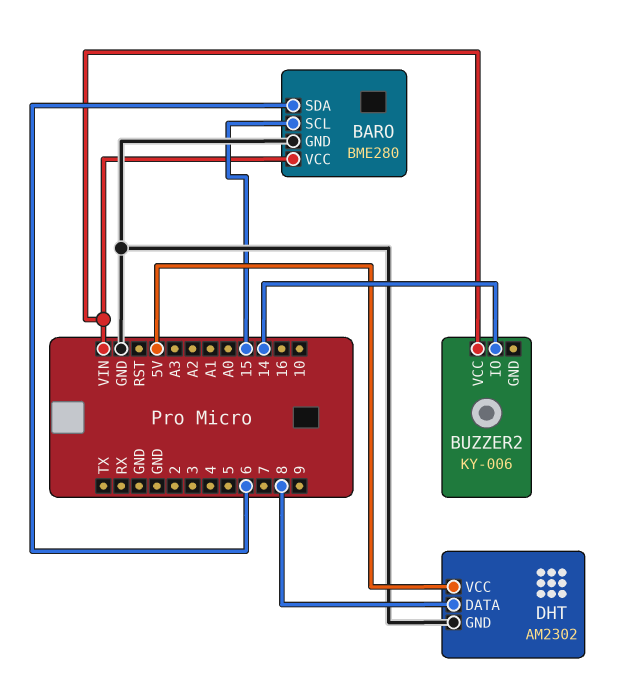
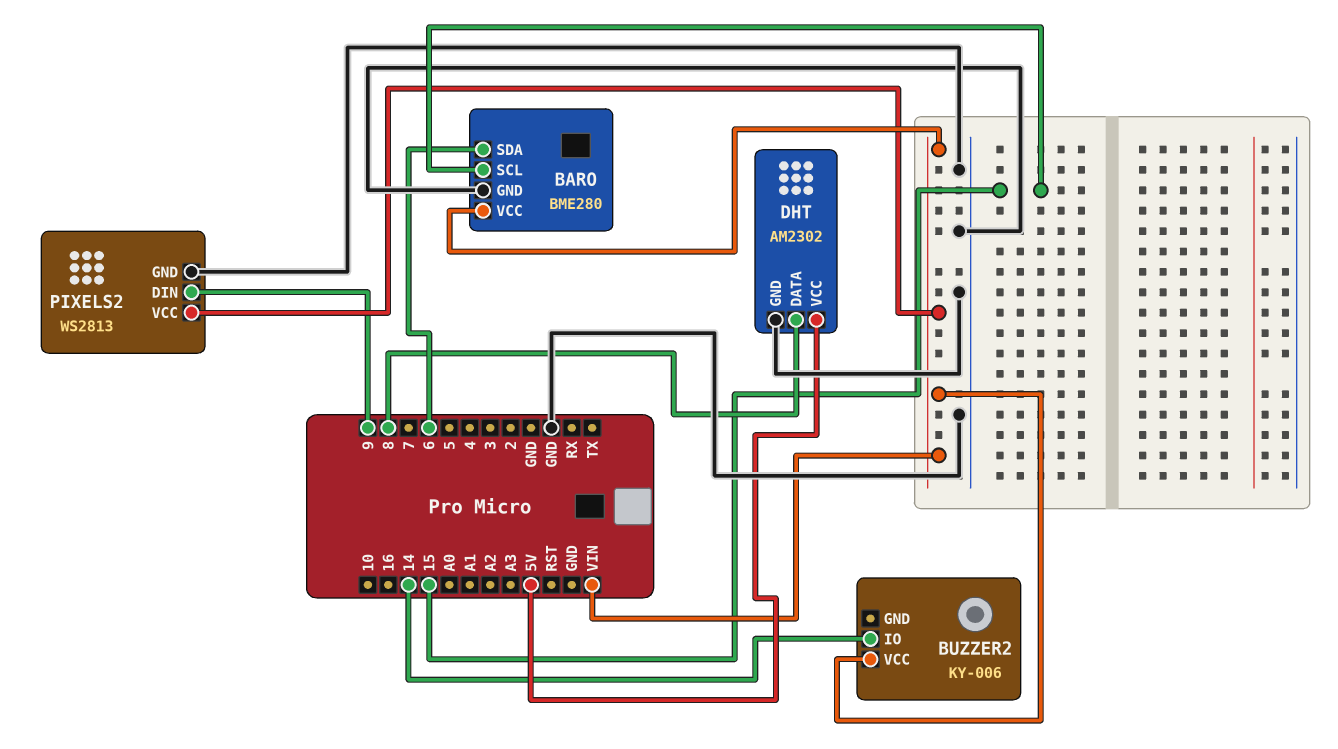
PIXELS2: none -> WS2813
PIXELS2 pin DIN: none -> 9
PIXELS2 pin GND: none -> GND
PIXELS2 pin VCC: none -> VIN

